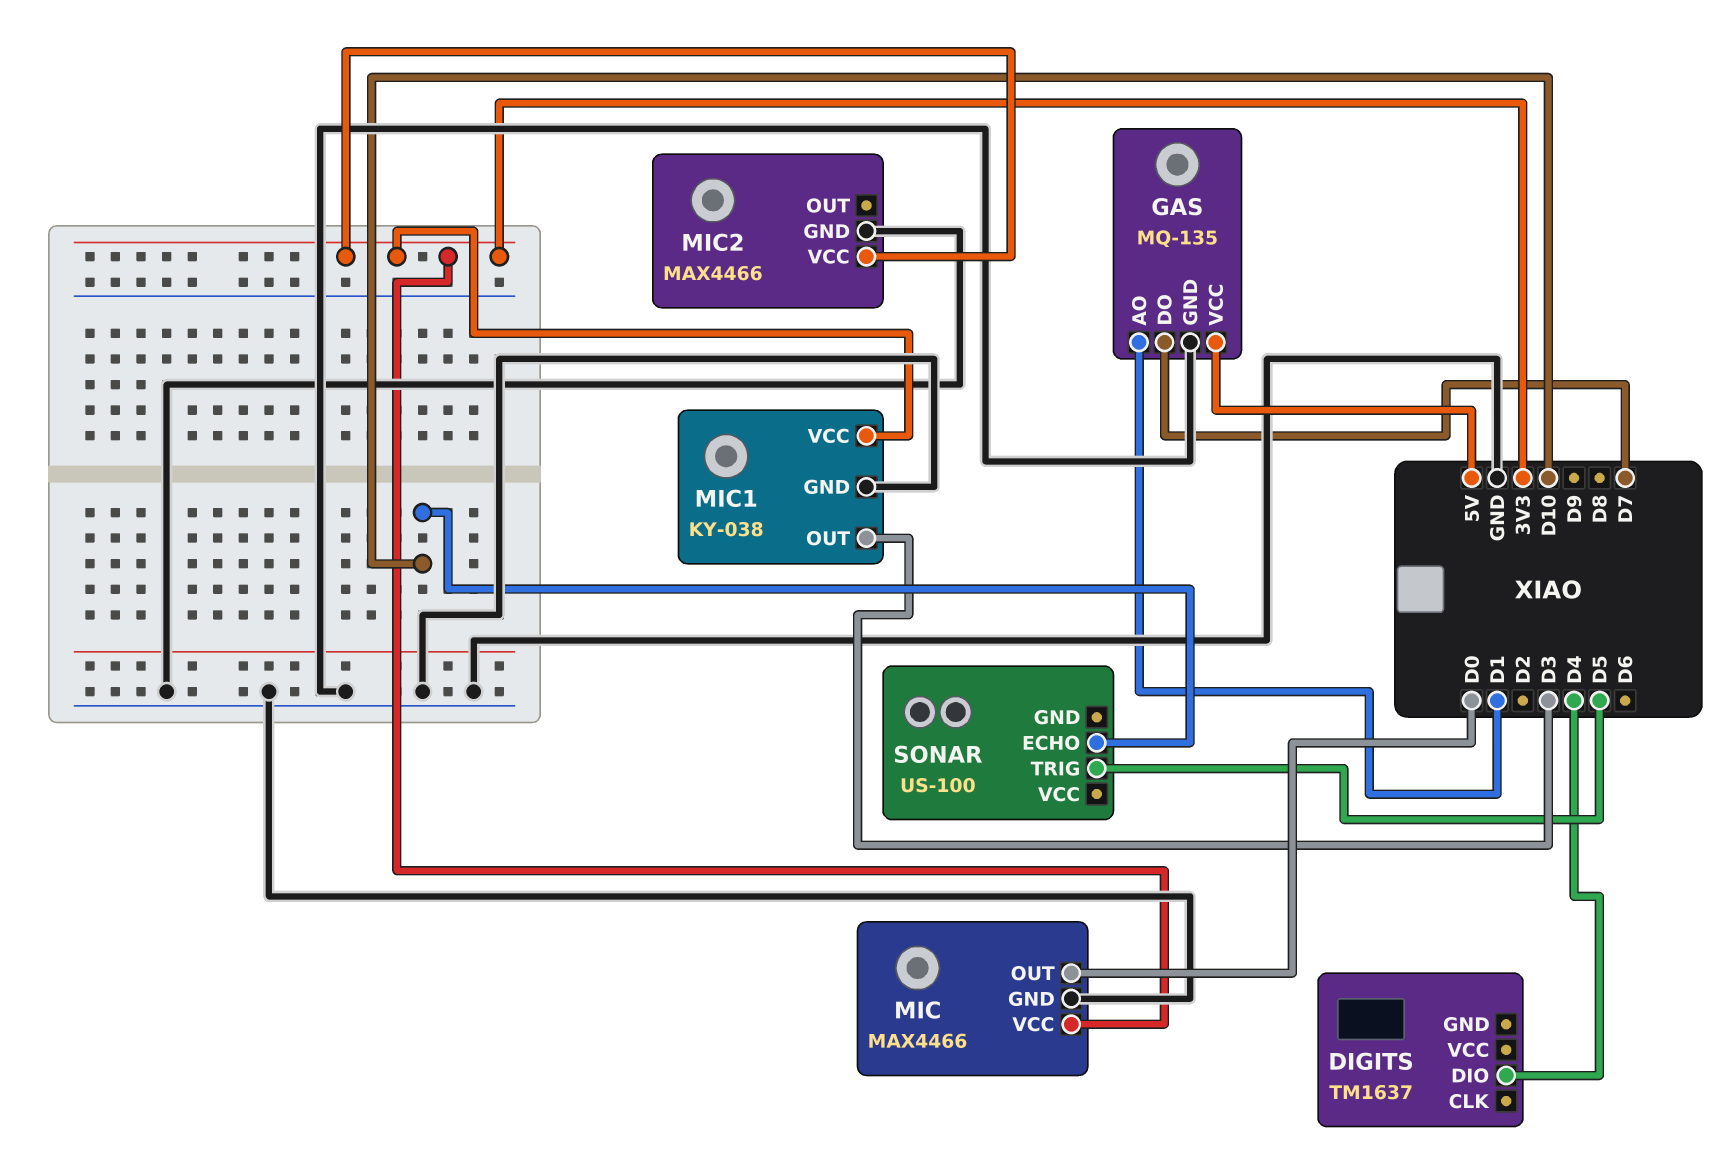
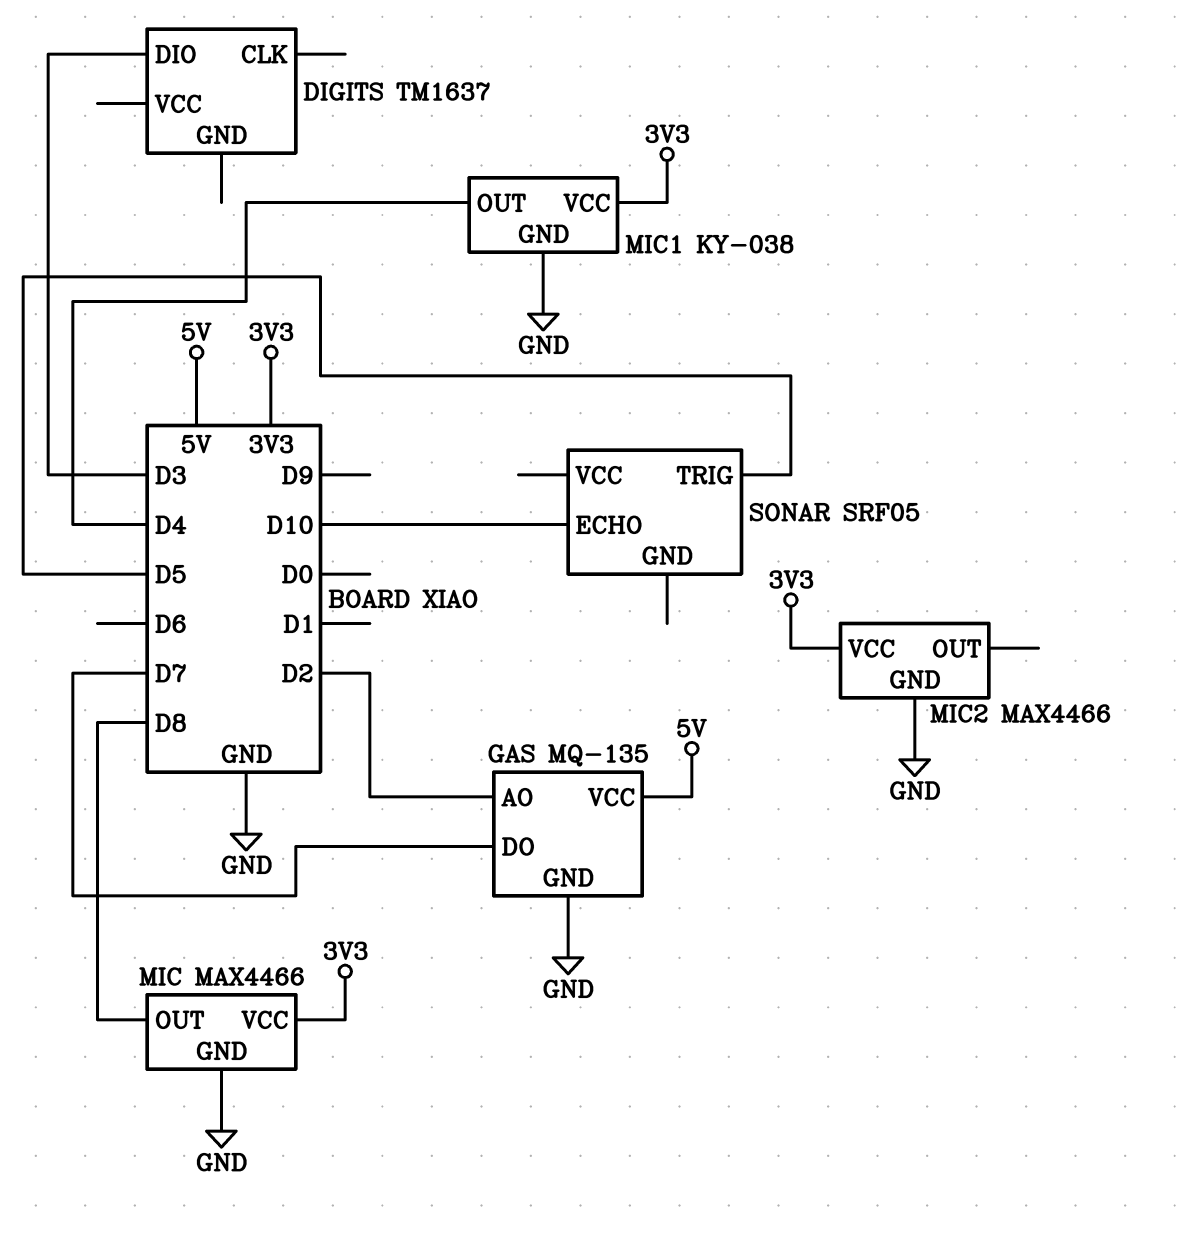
DIGITS pin DIO: D4 -> D3
GAS pin AO: D1 -> D2
MIC pin OUT: D0 -> D8
MIC1 pin OUT: D3 -> D4
SONAR: US-100 -> SRF05

